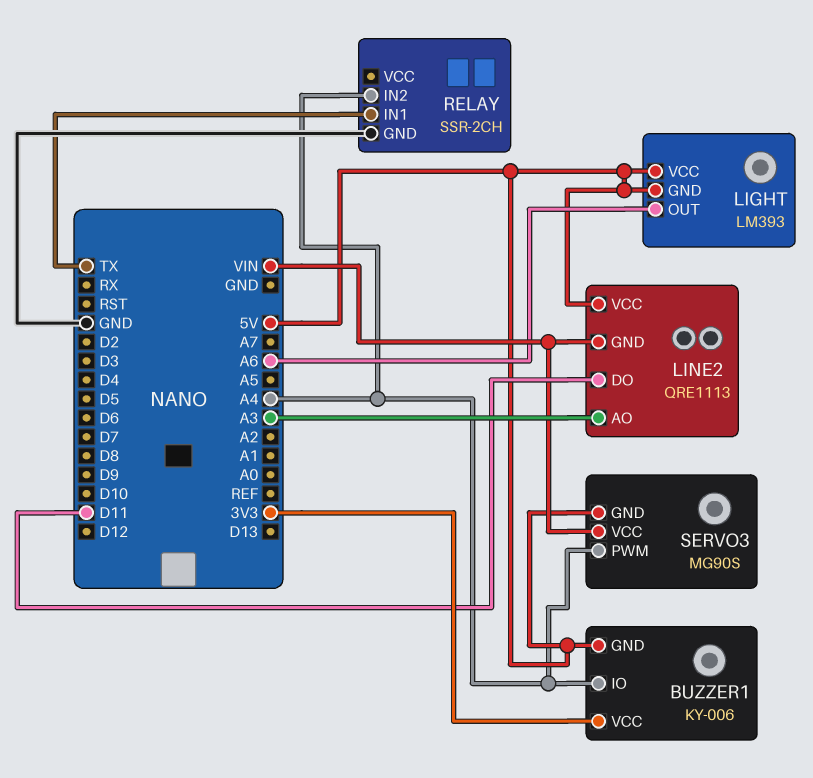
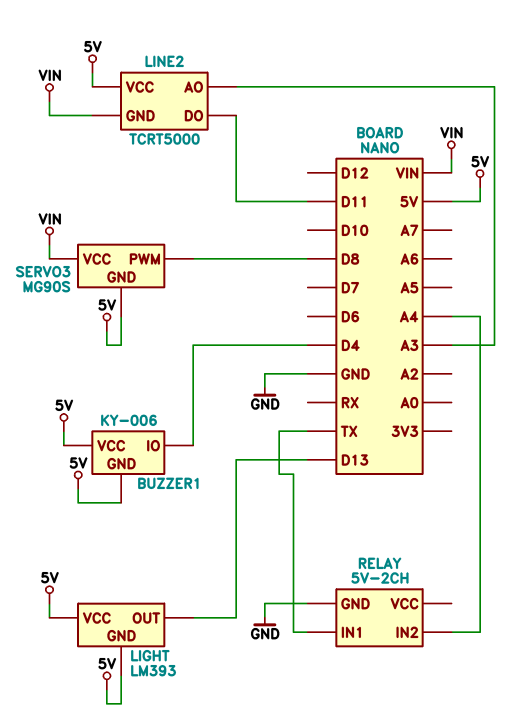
BUZZER1 pin IO: A4 -> D4
BUZZER1 pin VCC: 3V3 -> 5V
LIGHT pin OUT: A6 -> D13
LINE2: QRE1113 -> TCRT5000
RELAY: SSR-2CH -> 5V-2CH
SERVO3 pin PWM: A4 -> D8

